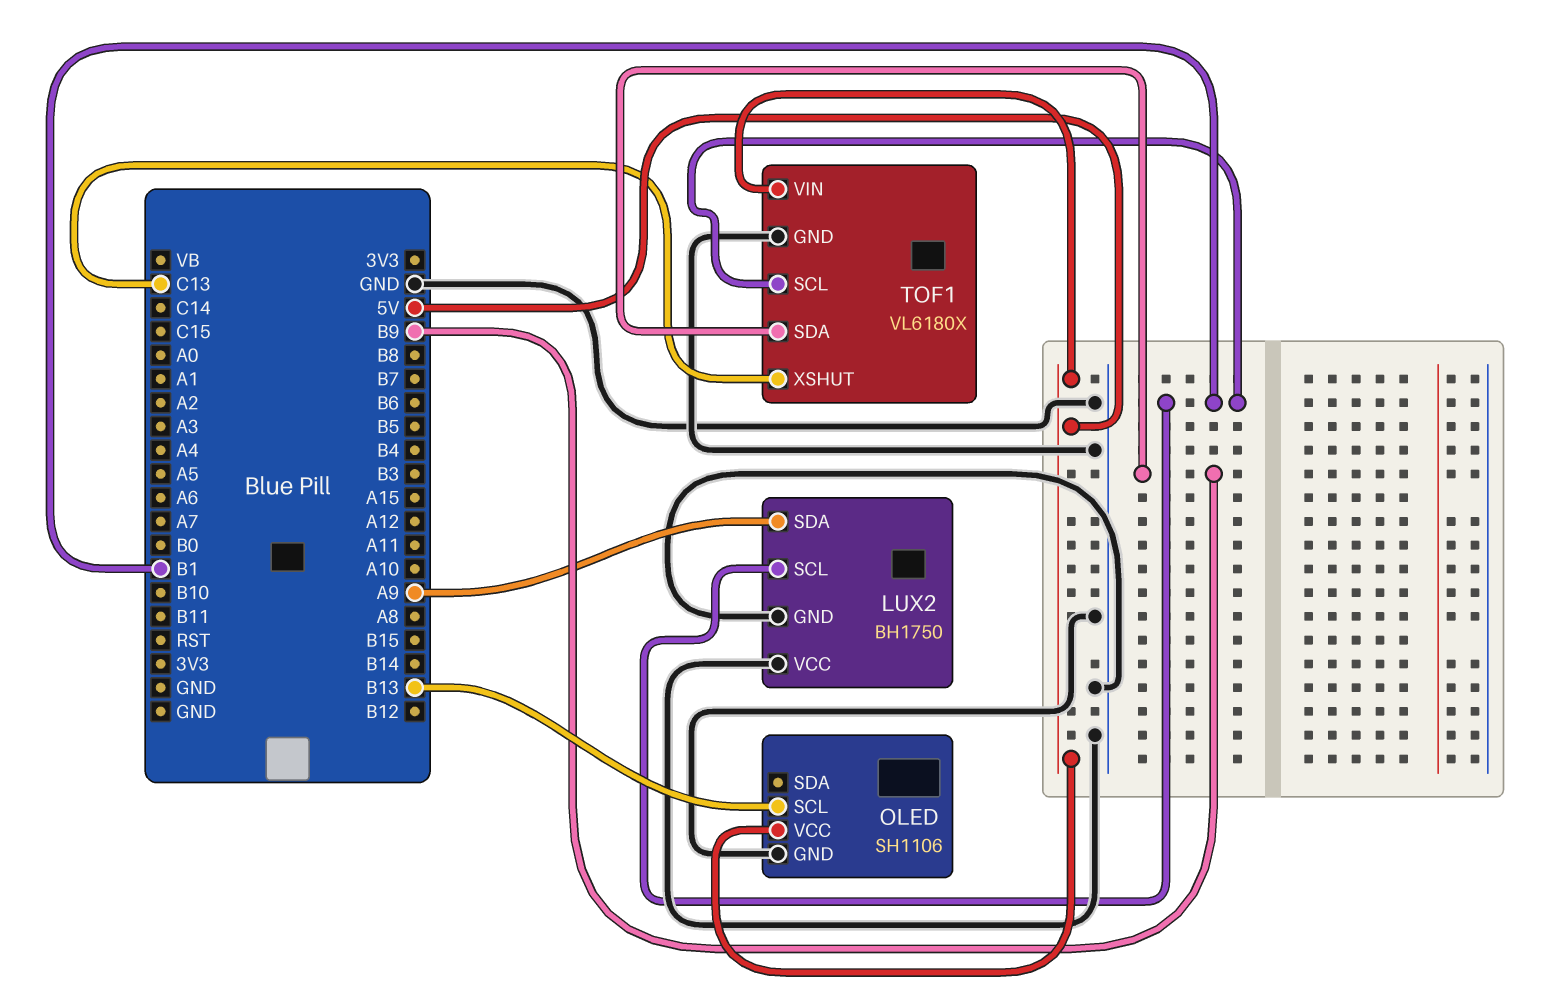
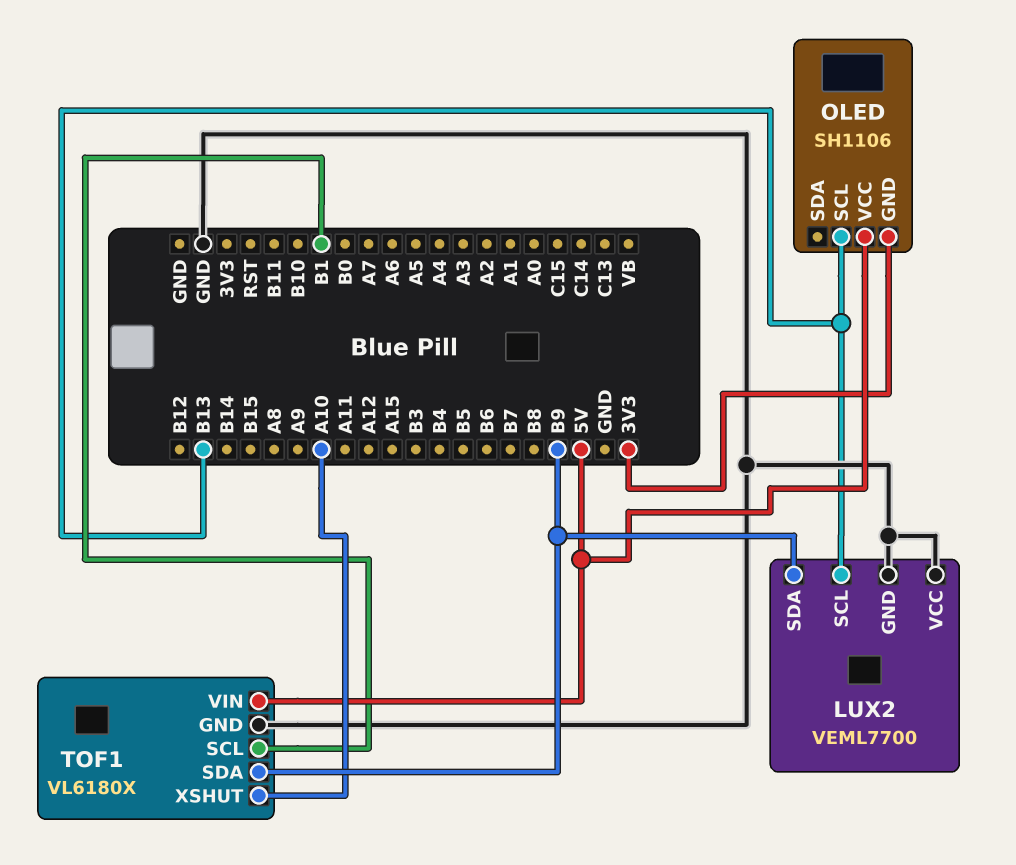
LUX2: BH1750 -> VEML7700
LUX2 pin SCL: B1 -> B13
LUX2 pin SDA: A9 -> B9
OLED pin GND: GND -> 3V3
TOF1 pin XSHUT: C13 -> A10

